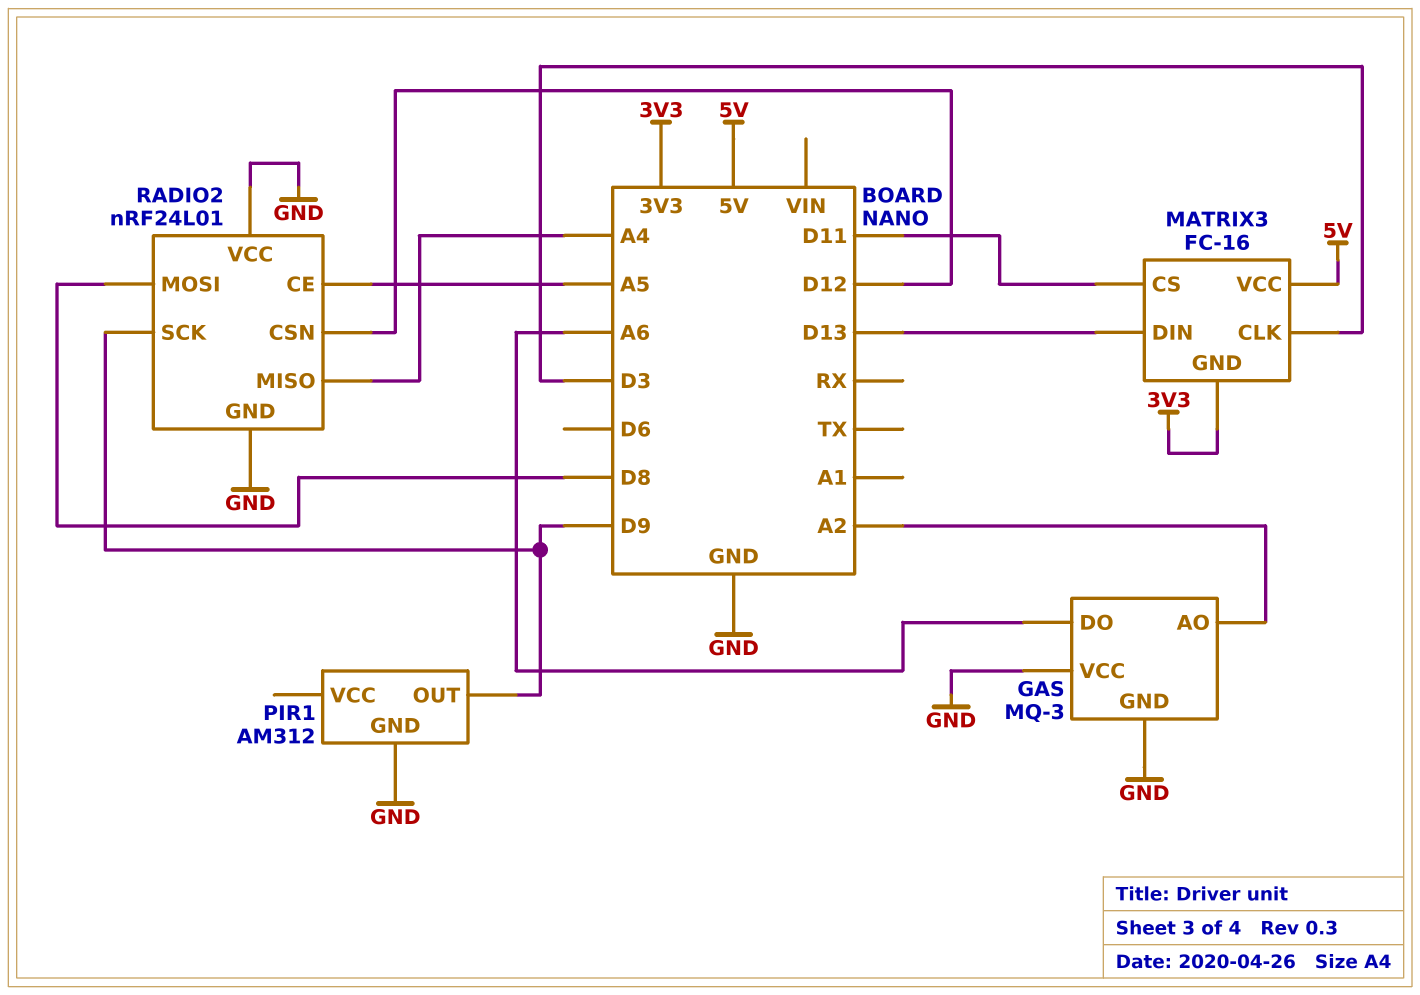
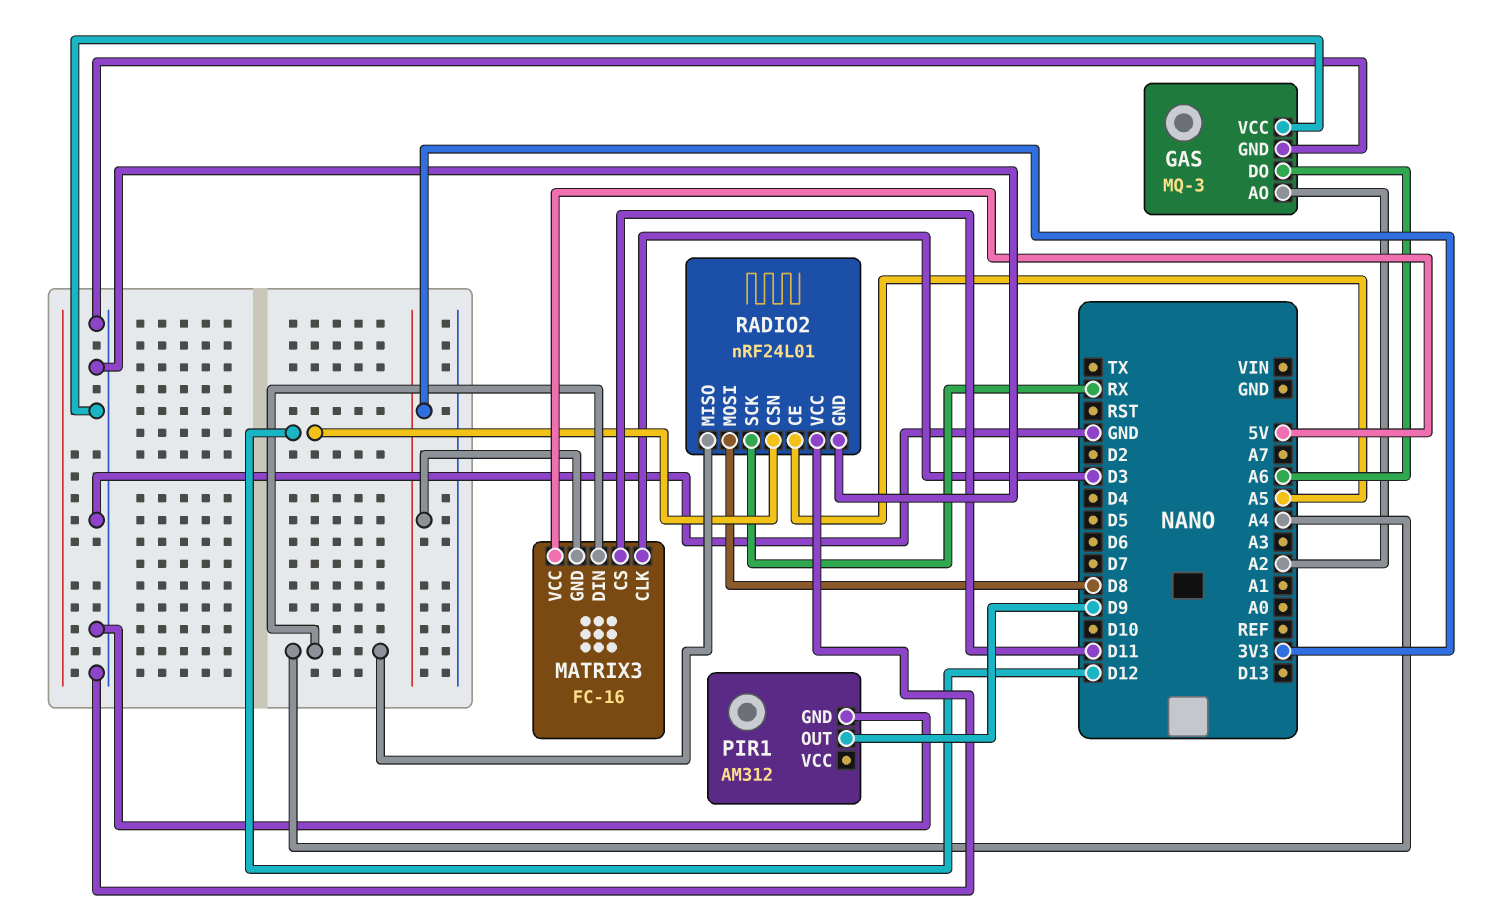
MATRIX3 pin DIN: D13 -> A4
RADIO2 pin SCK: D9 -> RX

